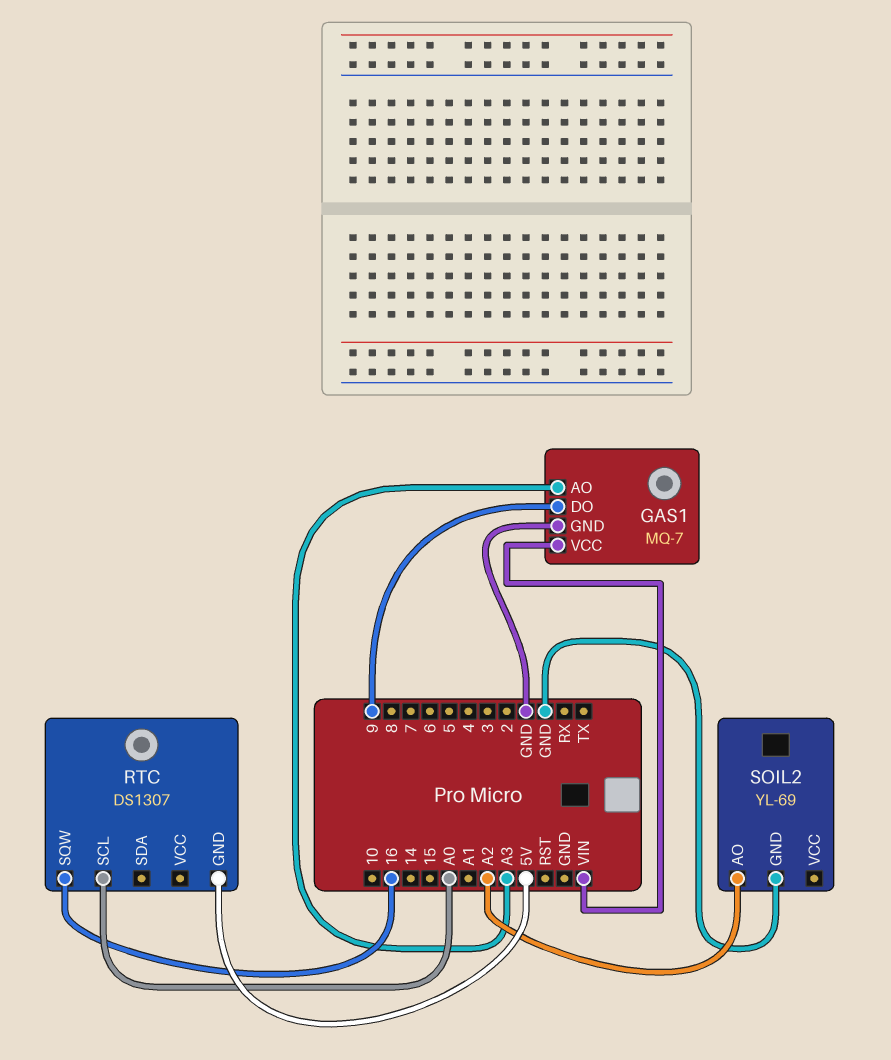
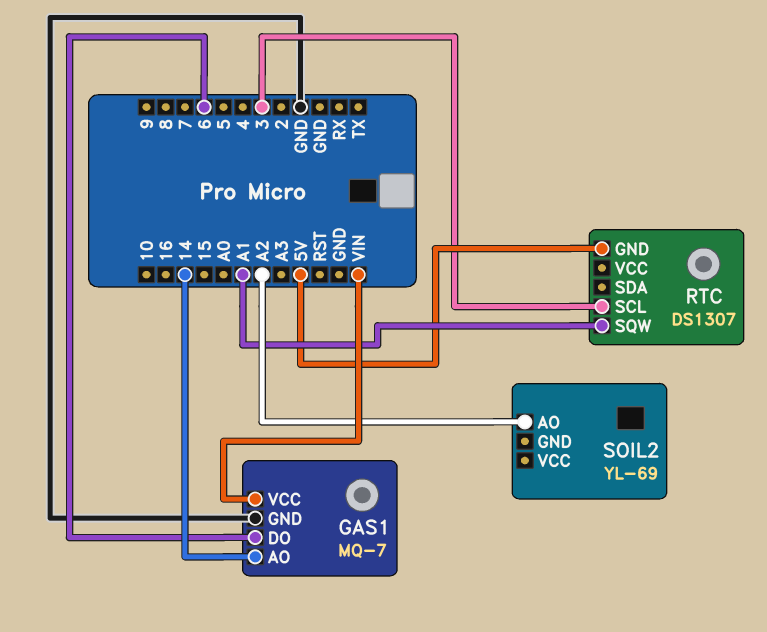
GAS1 pin AO: A3 -> 14
GAS1 pin DO: 9 -> 6
RTC pin SCL: A0 -> 3
RTC pin SQW: 16 -> A1
SOIL2 pin GND: GND -> none

